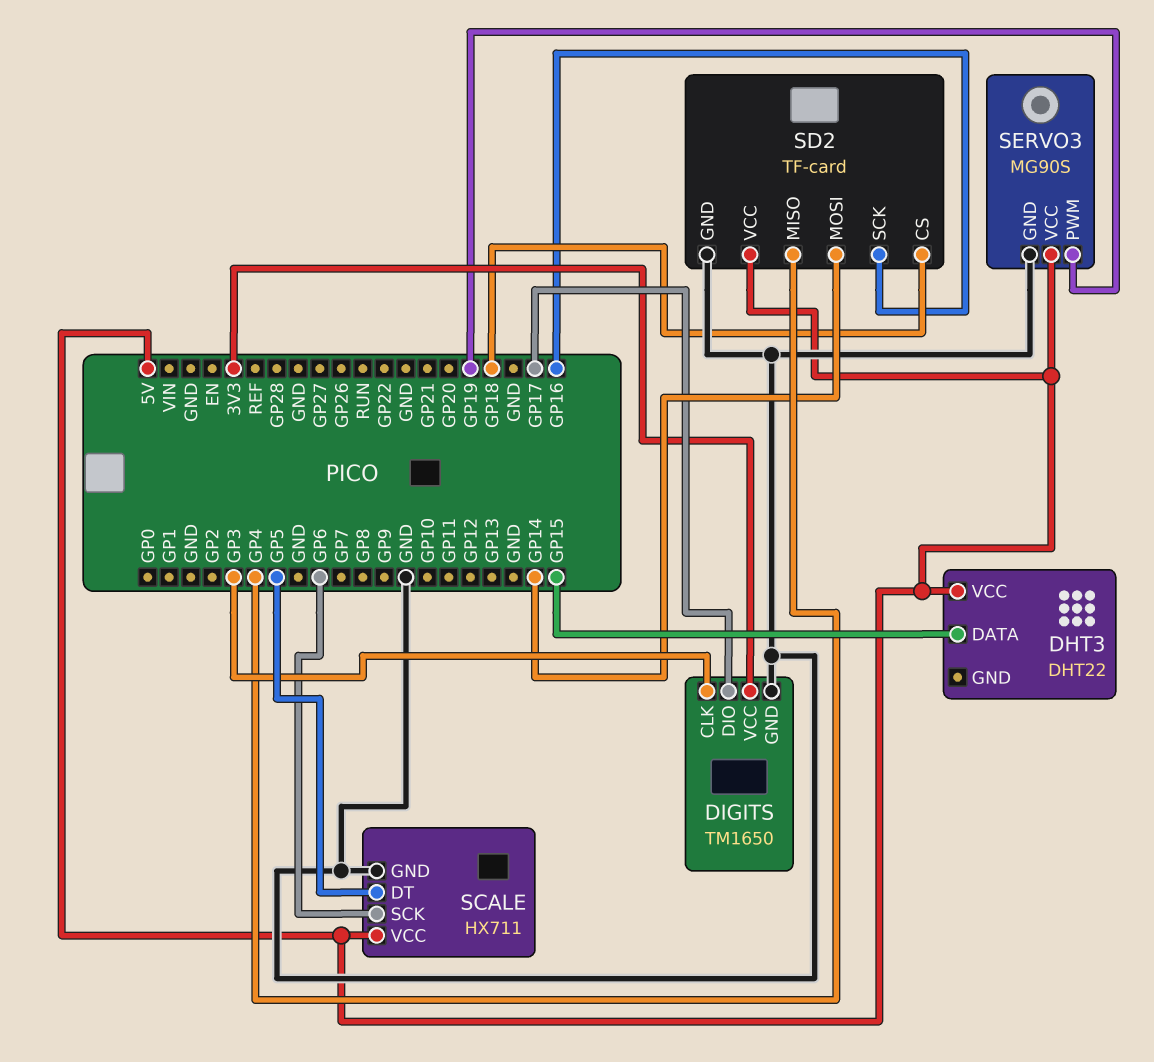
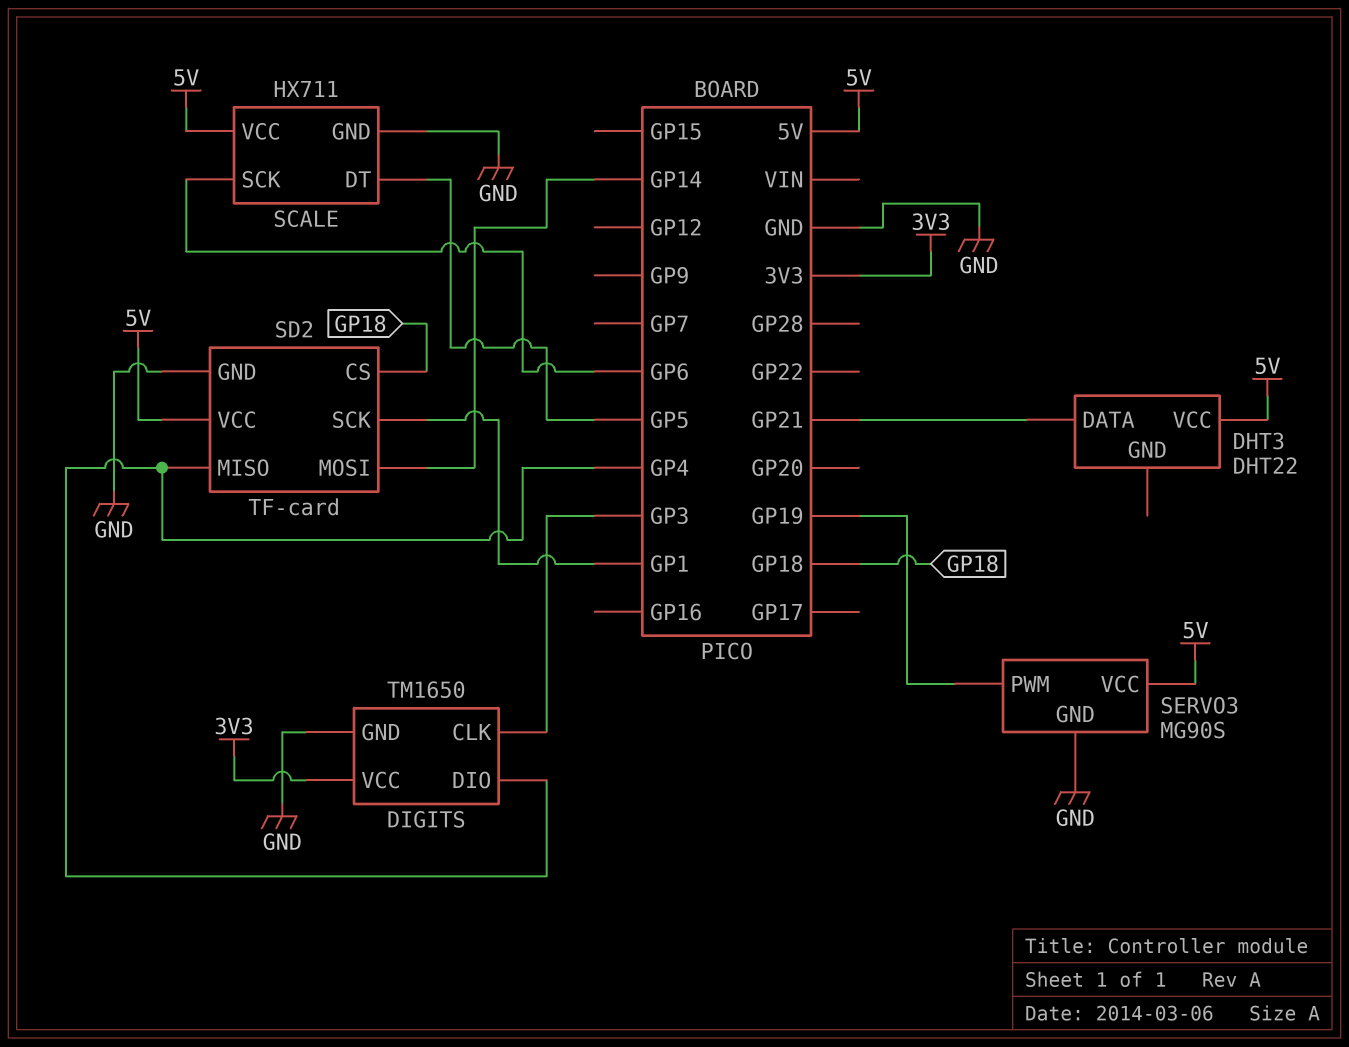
DHT3 pin DATA: GP15 -> GP21
DIGITS pin DIO: GP17 -> GP4
SD2 pin SCK: GP16 -> GP1

